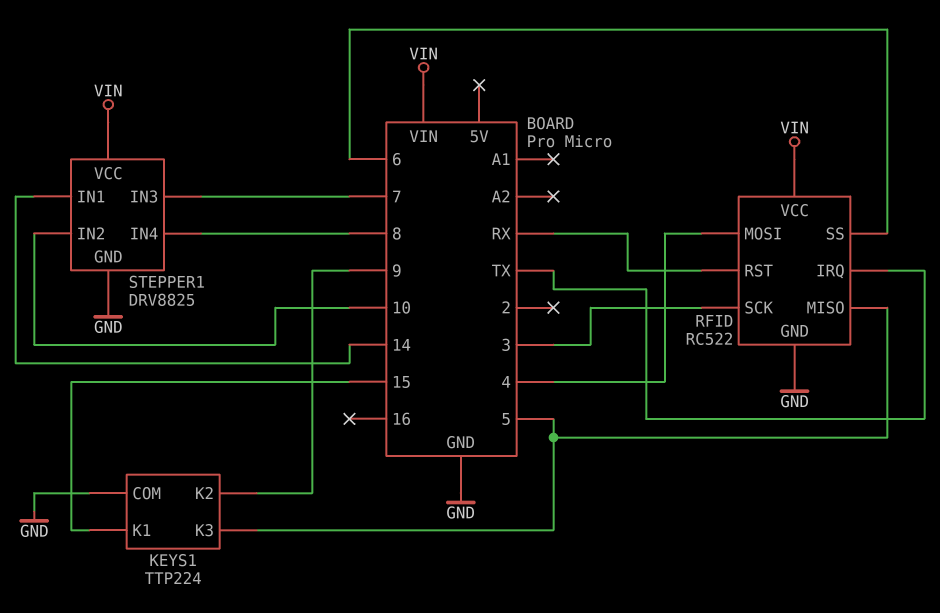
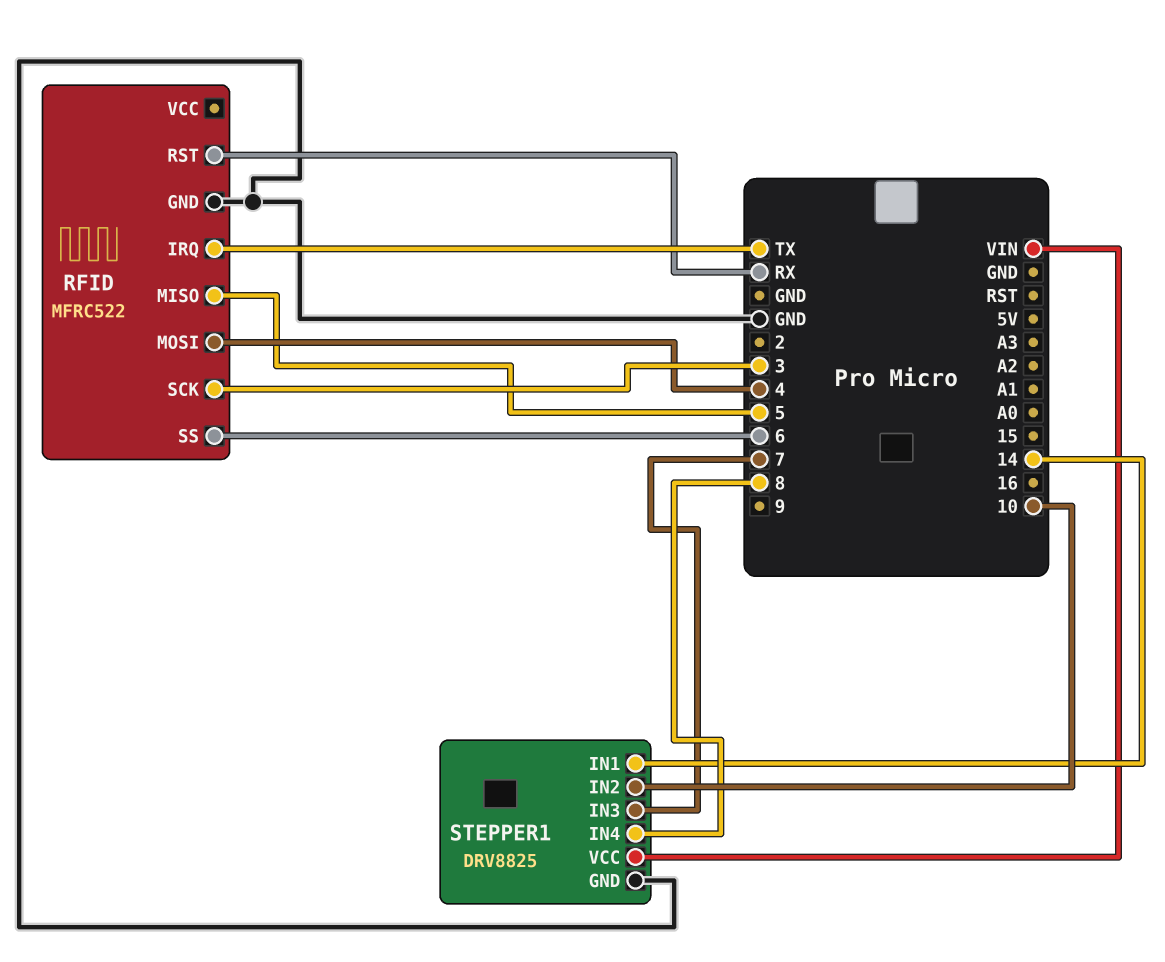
KEYS1: TTP224 -> none
KEYS1 pin COM: GND -> none
KEYS1 pin K1: 15 -> none
KEYS1 pin K2: 9 -> none
KEYS1 pin K3: 5 -> none
RFID: RC522 -> MFRC522
RFID pin VCC: VIN -> none

